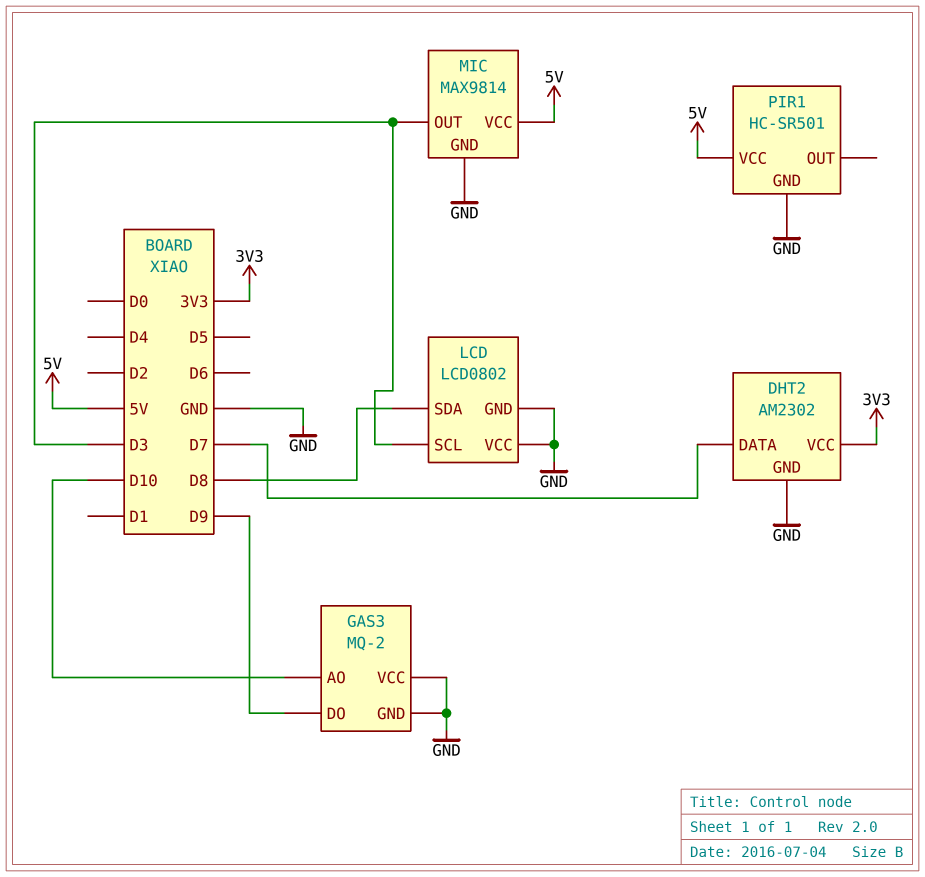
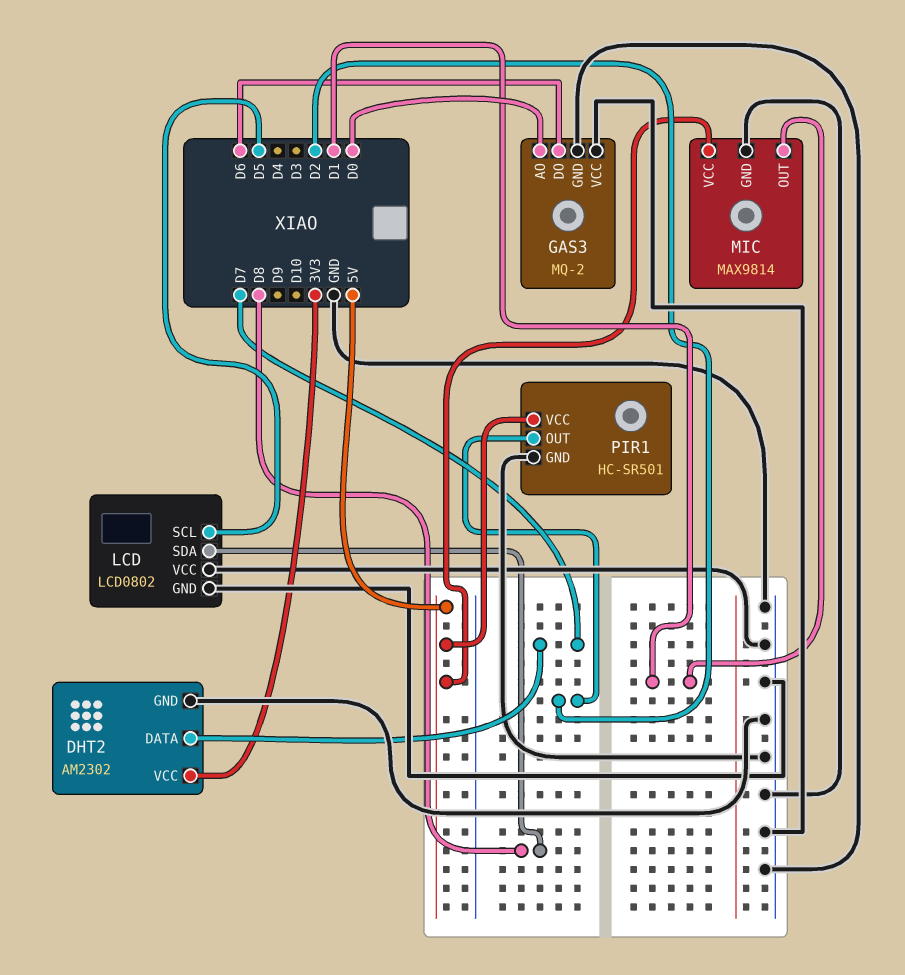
GAS3 pin AO: D10 -> D0
GAS3 pin DO: D9 -> D6
LCD pin SCL: D3 -> D5
MIC pin OUT: D3 -> D1
PIR1 pin OUT: none -> D2

